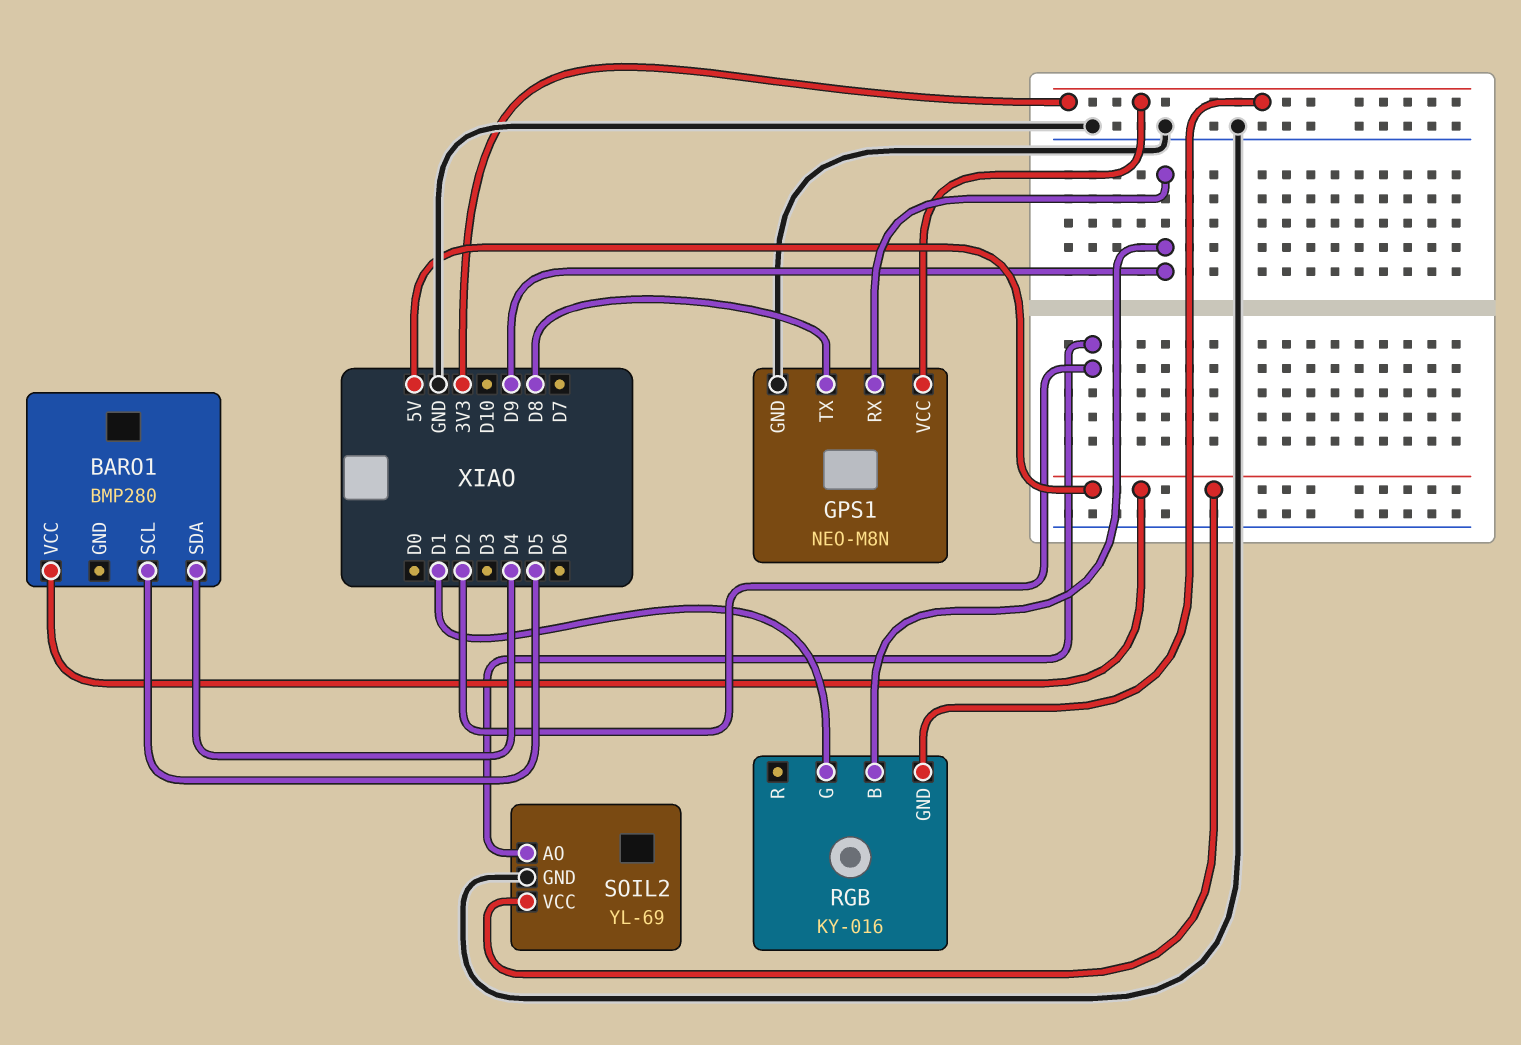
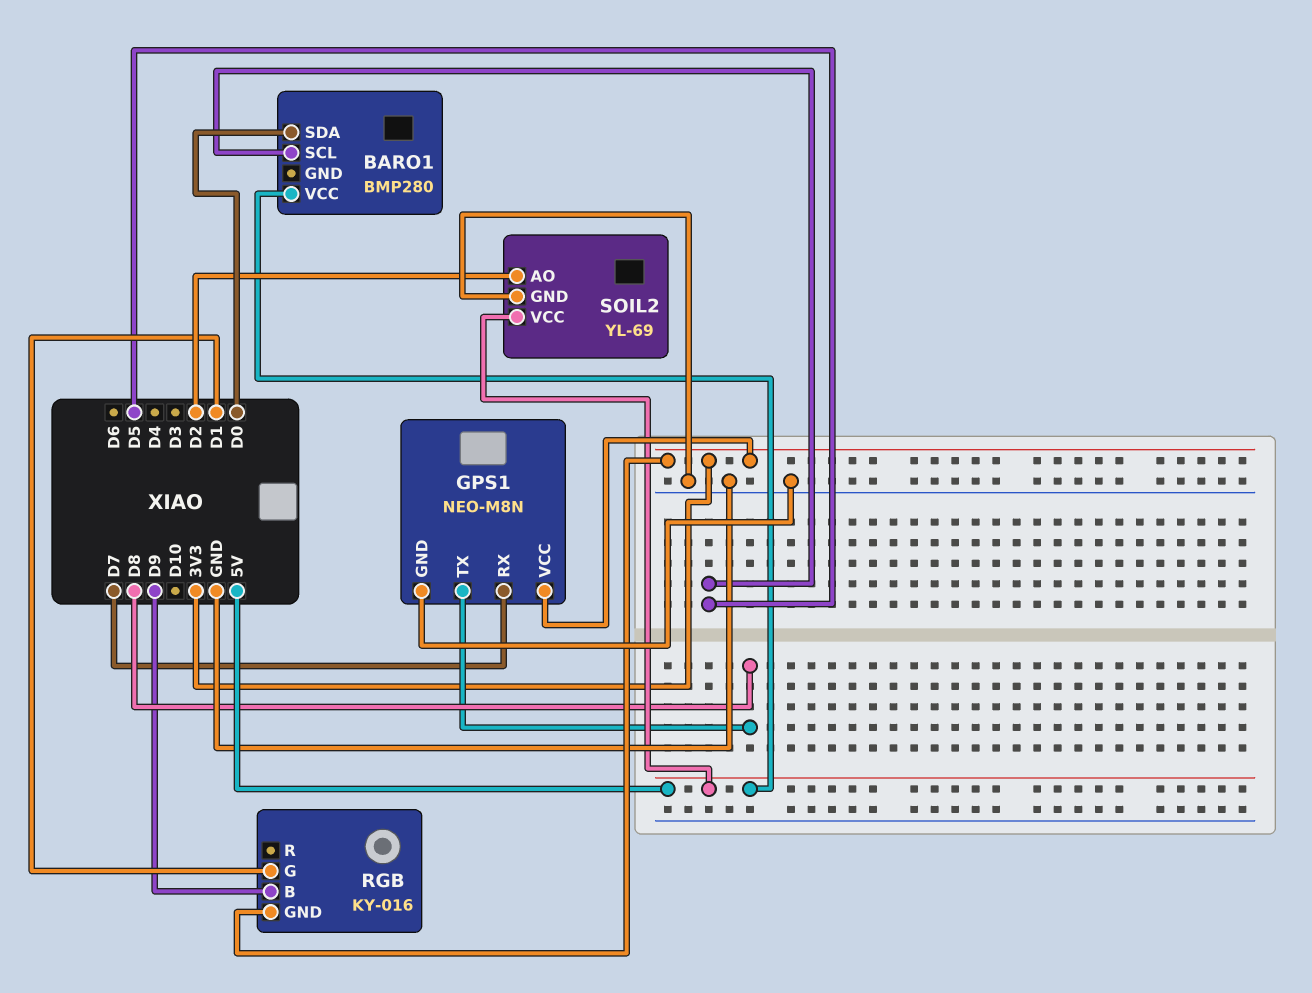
BARO1 pin SDA: D4 -> D0
GPS1 pin RX: D9 -> D7

